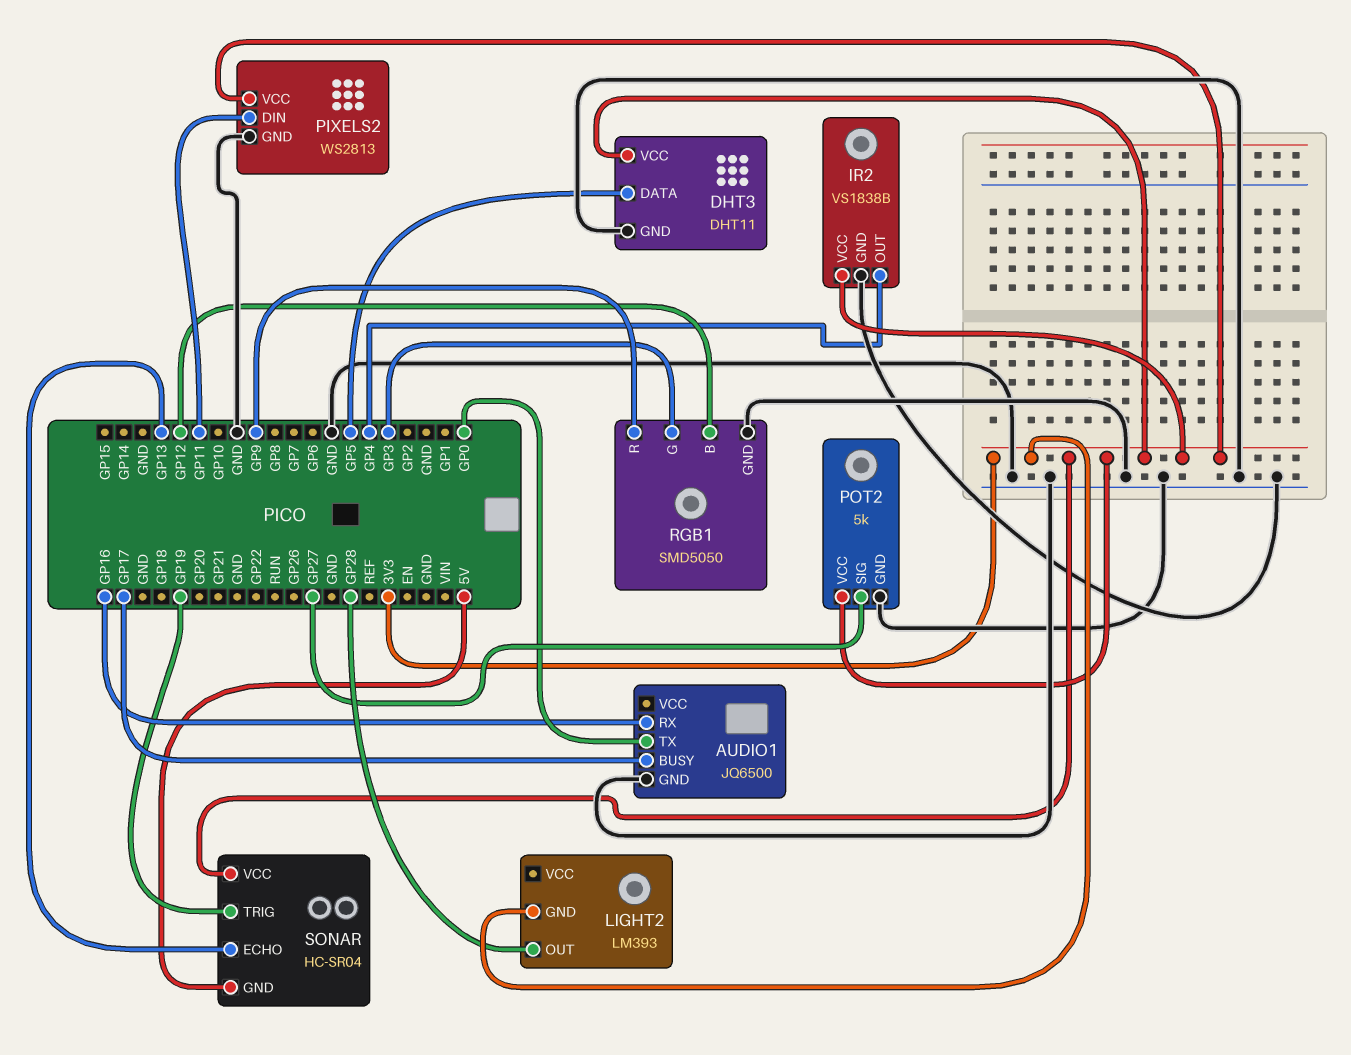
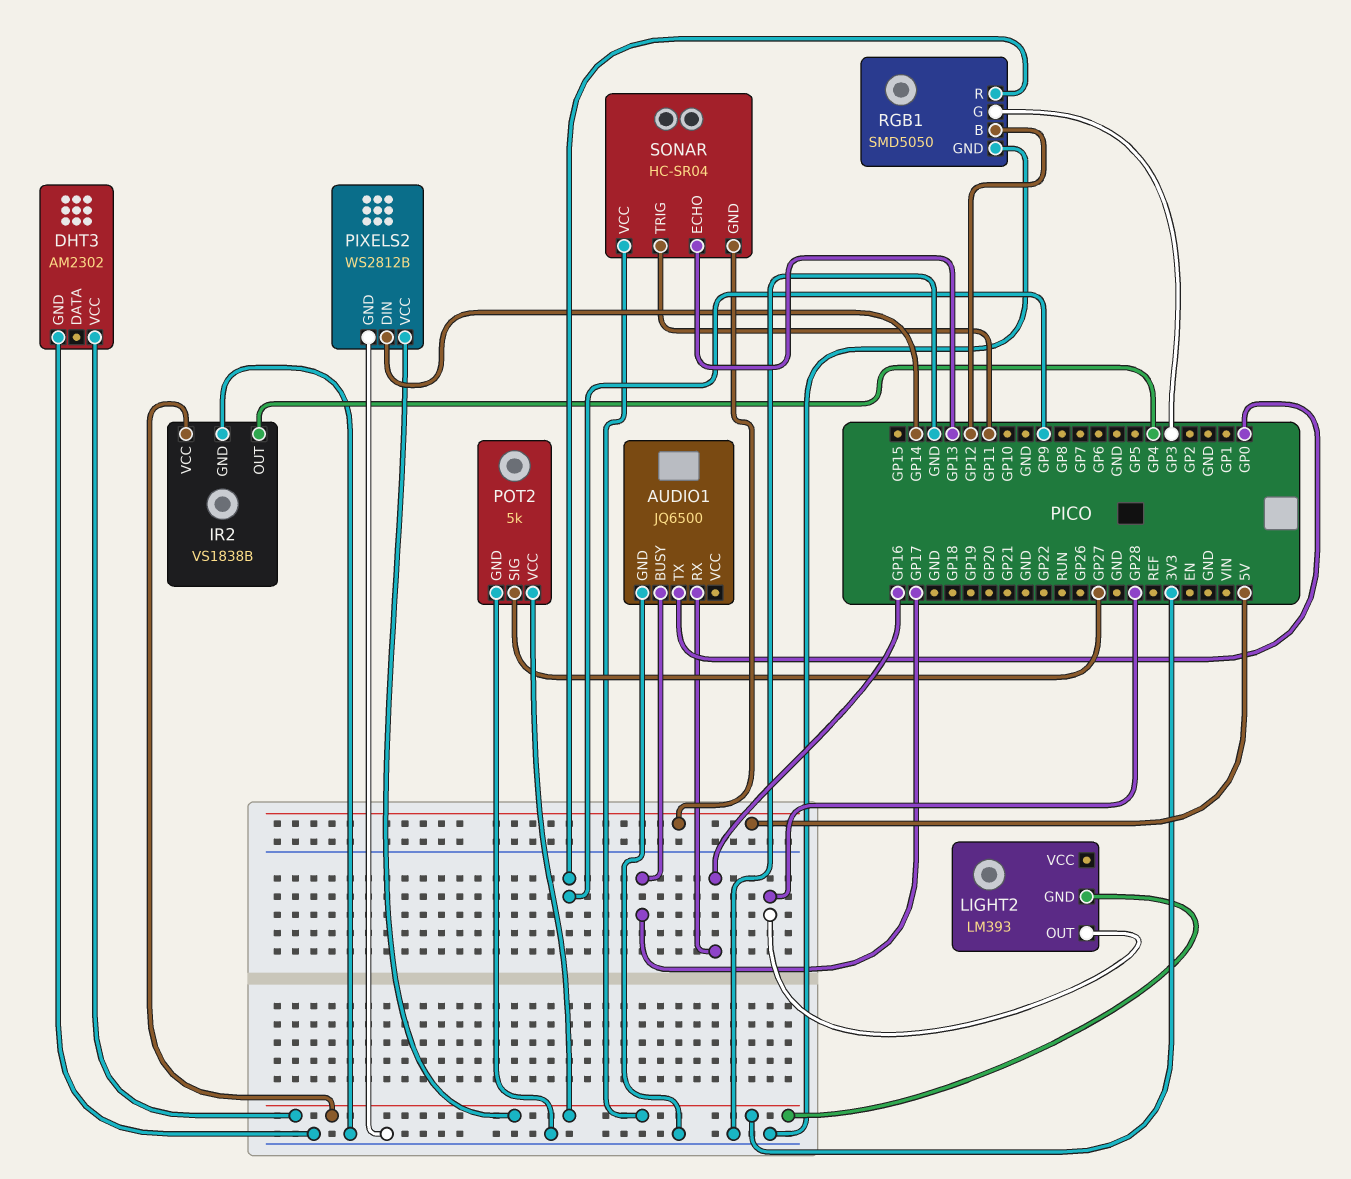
DHT3: DHT11 -> AM2302
DHT3 pin DATA: GP5 -> none
PIXELS2: WS2813 -> WS2812B
PIXELS2 pin DIN: GP11 -> GP14
SONAR pin TRIG: GP19 -> GP11

